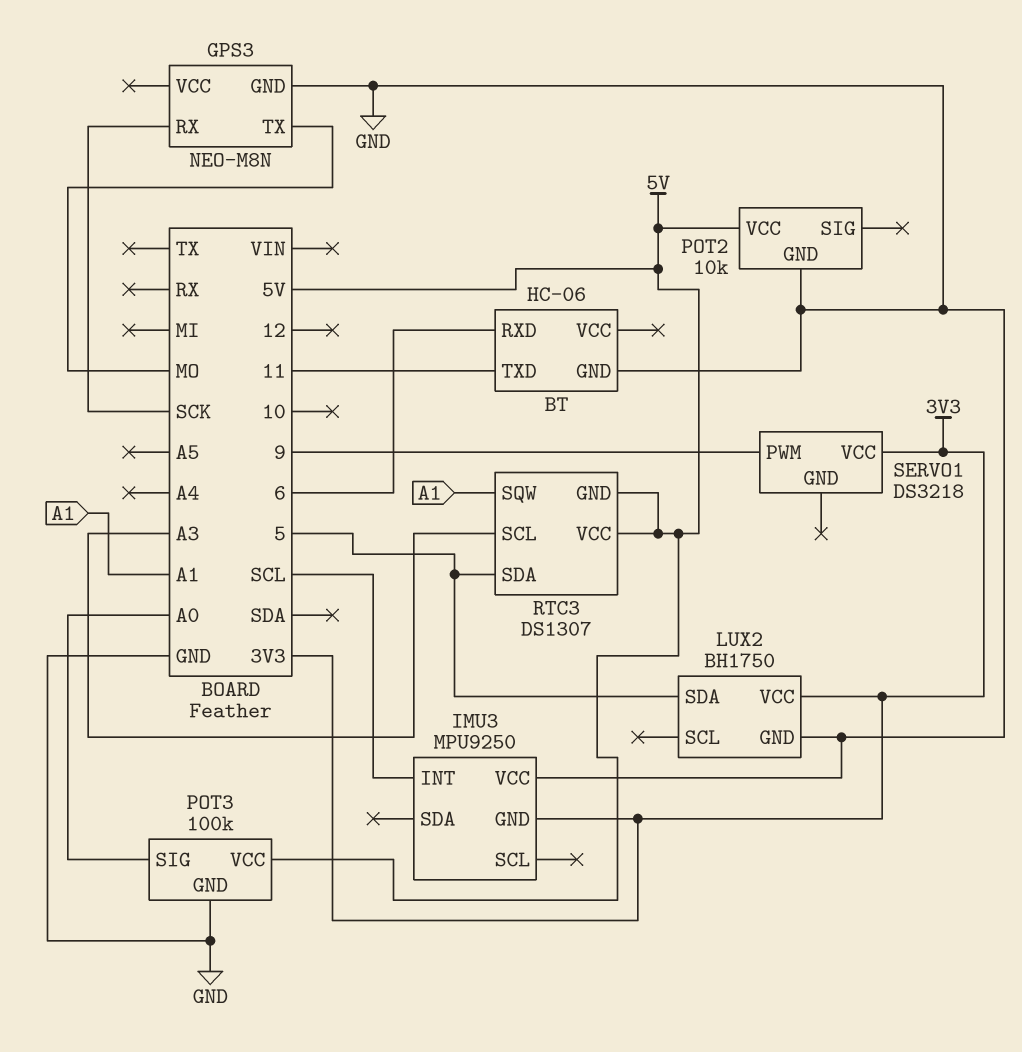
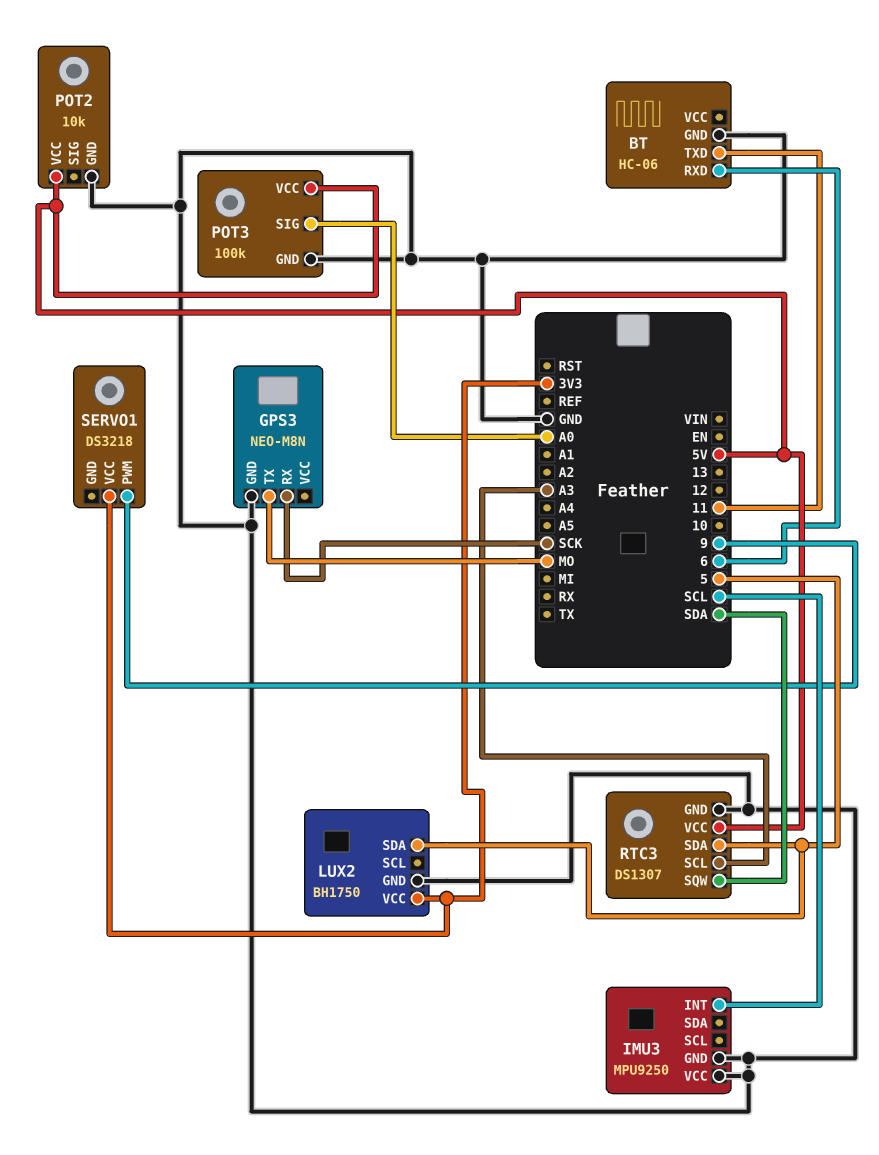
IMU3 pin GND: 3V3 -> GND
RTC3 pin GND: 5V -> GND
RTC3 pin SQW: A1 -> SDA

